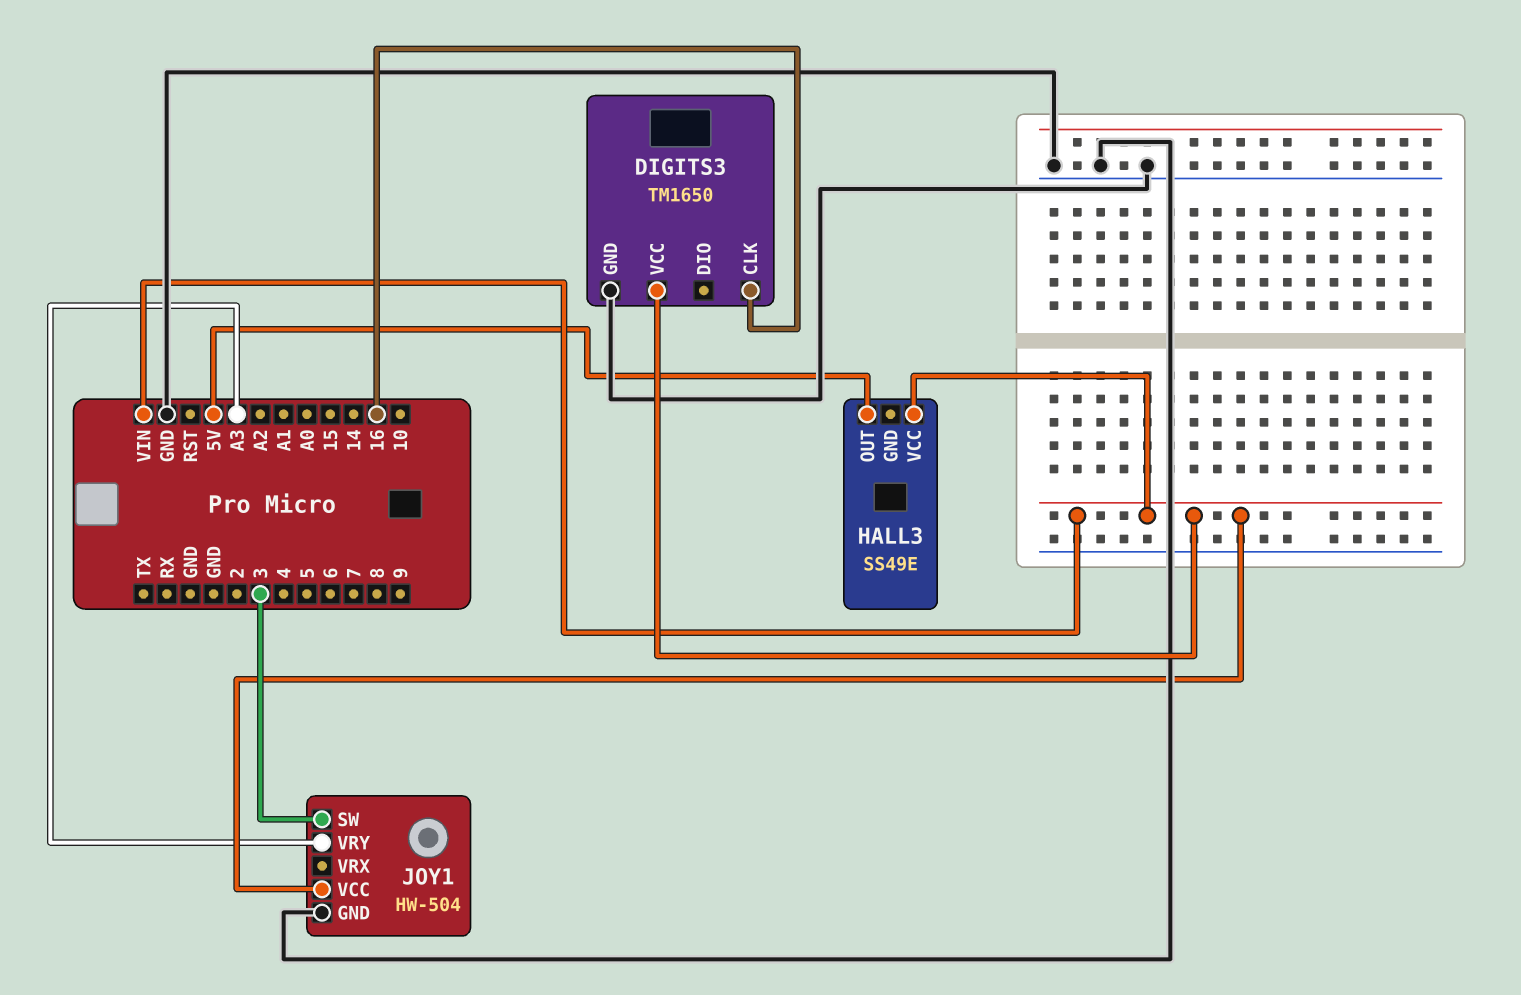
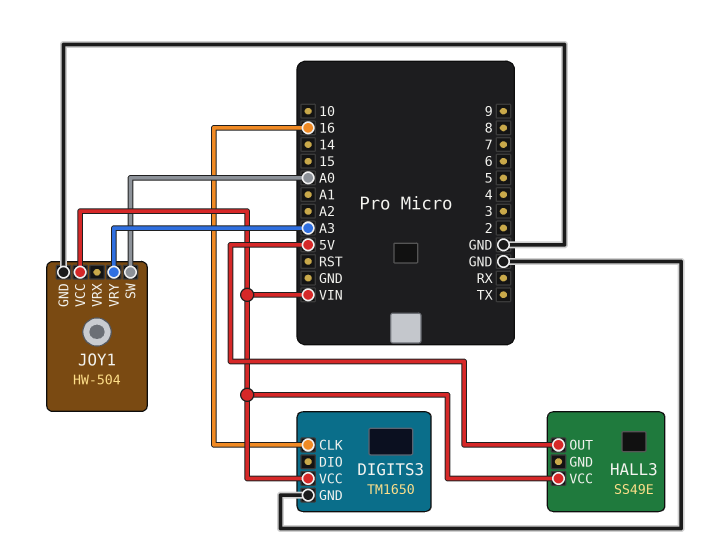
JOY1 pin SW: 3 -> A0

